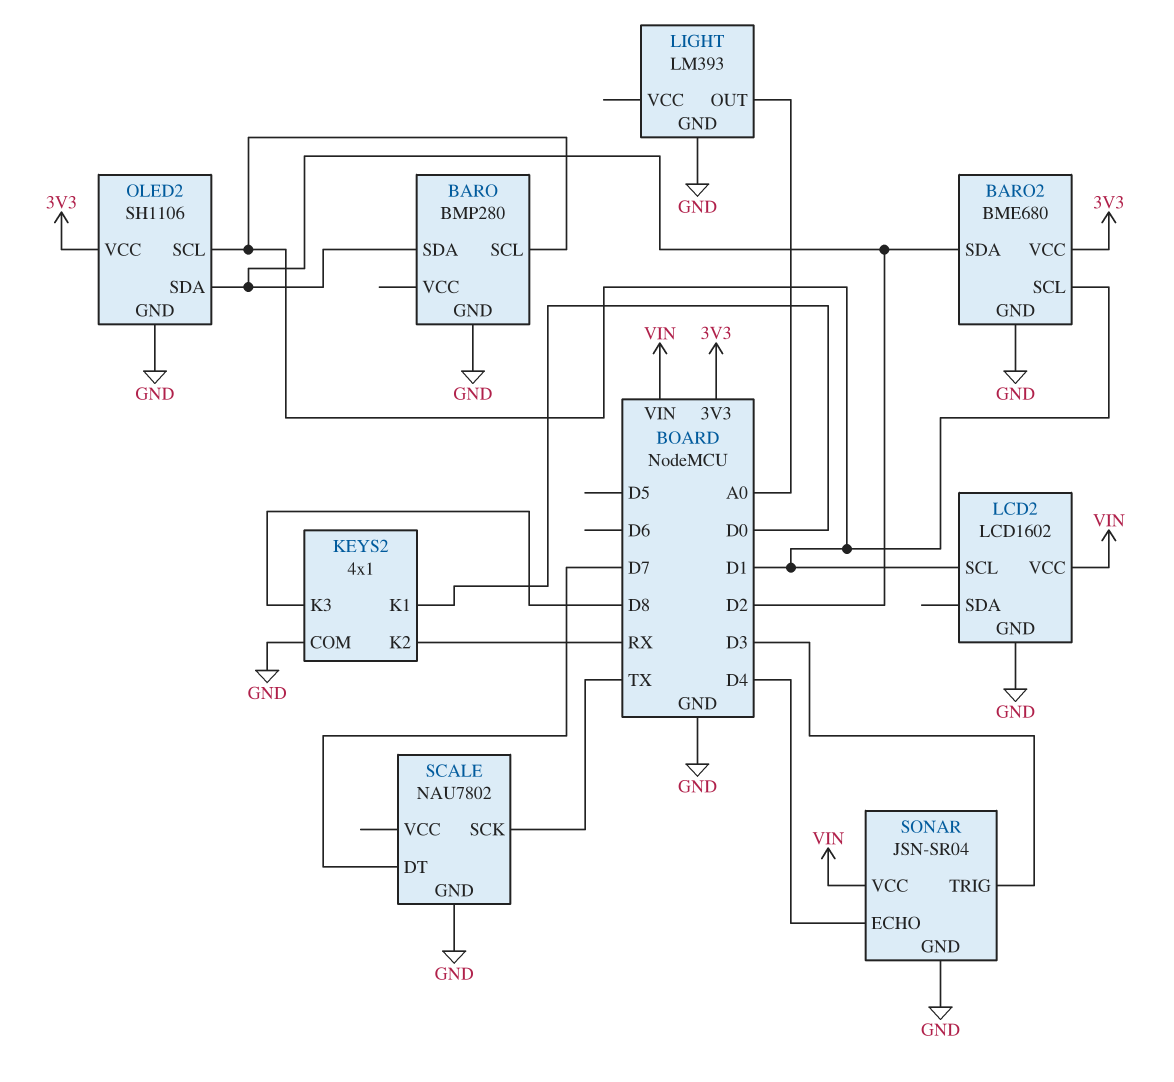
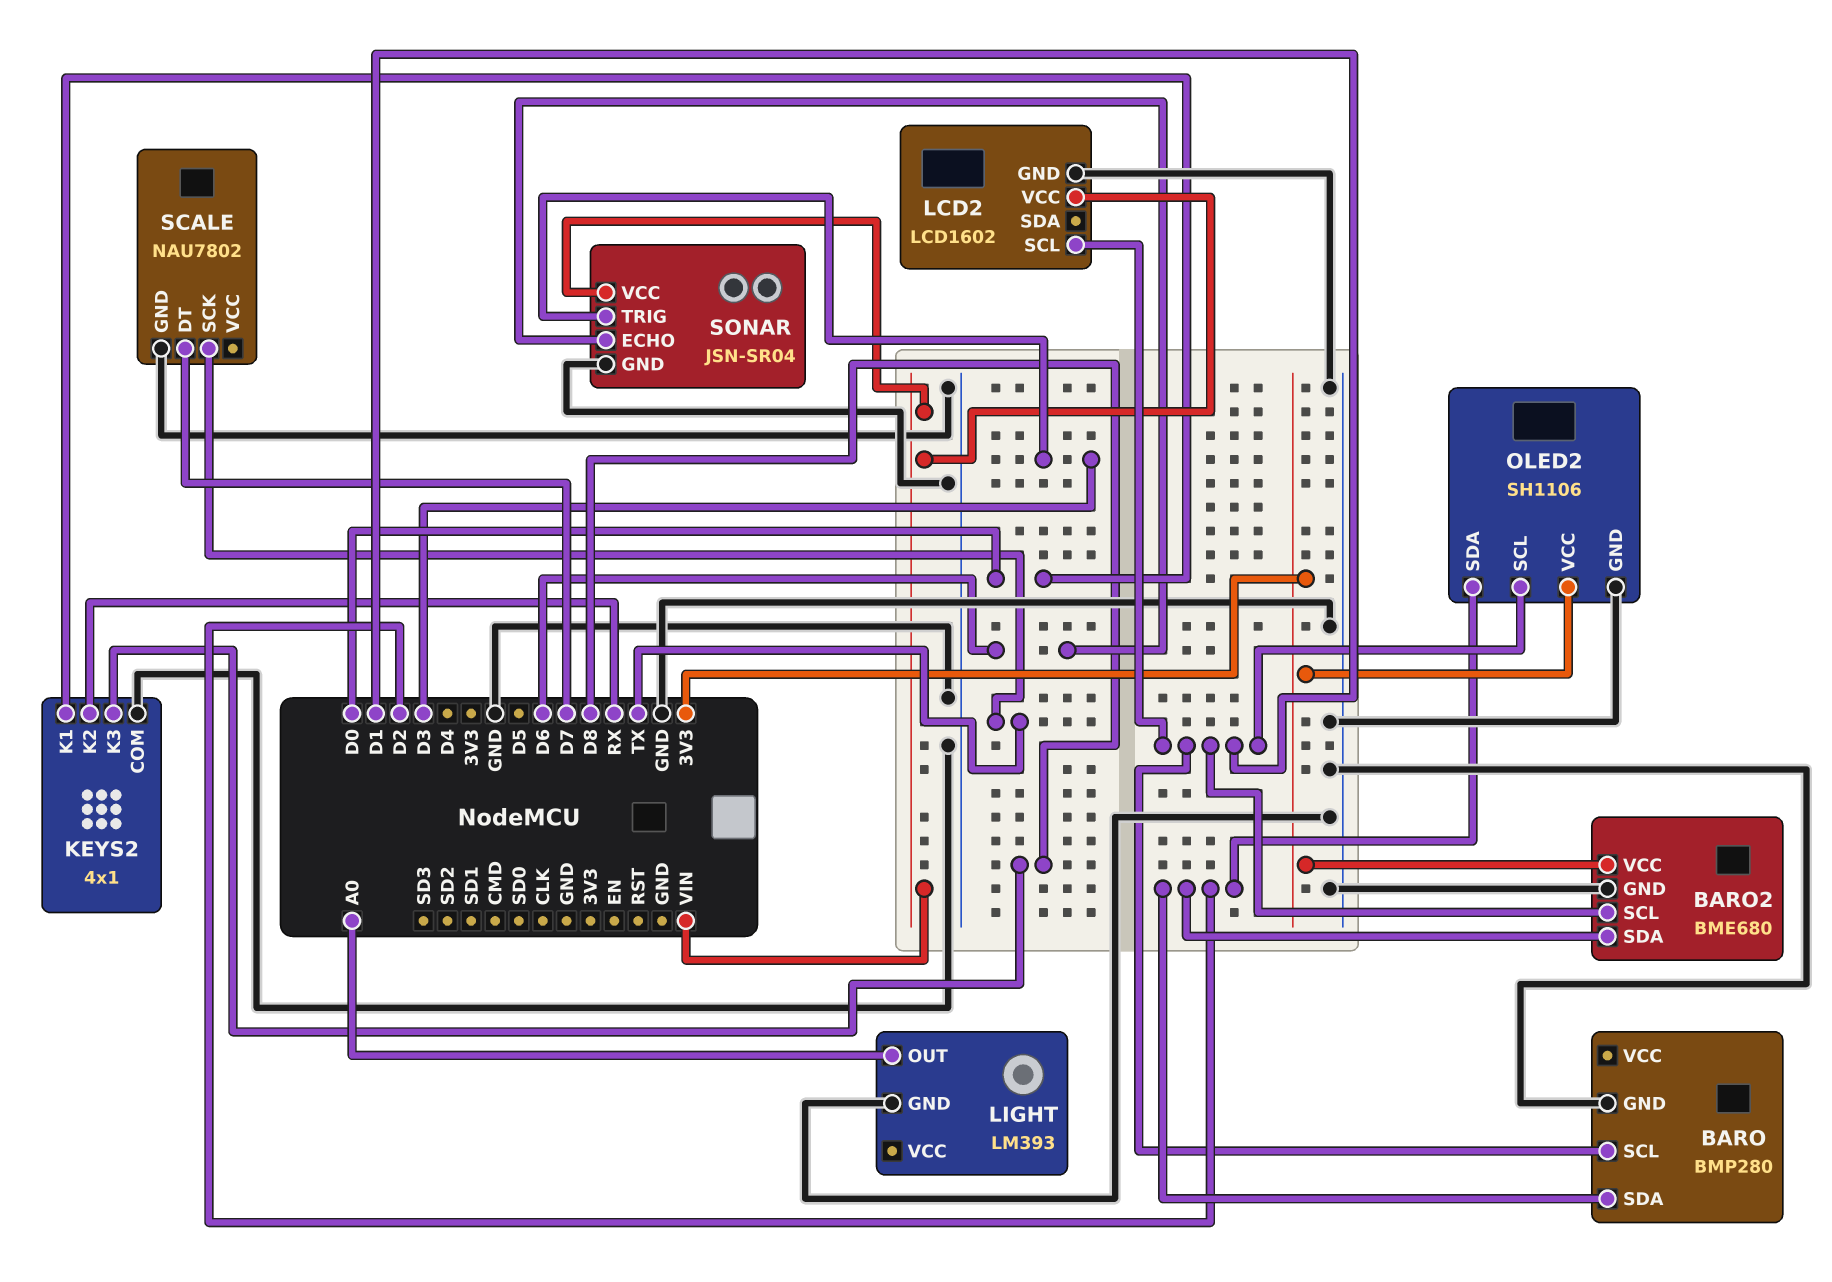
SONAR pin ECHO: D4 -> D6

